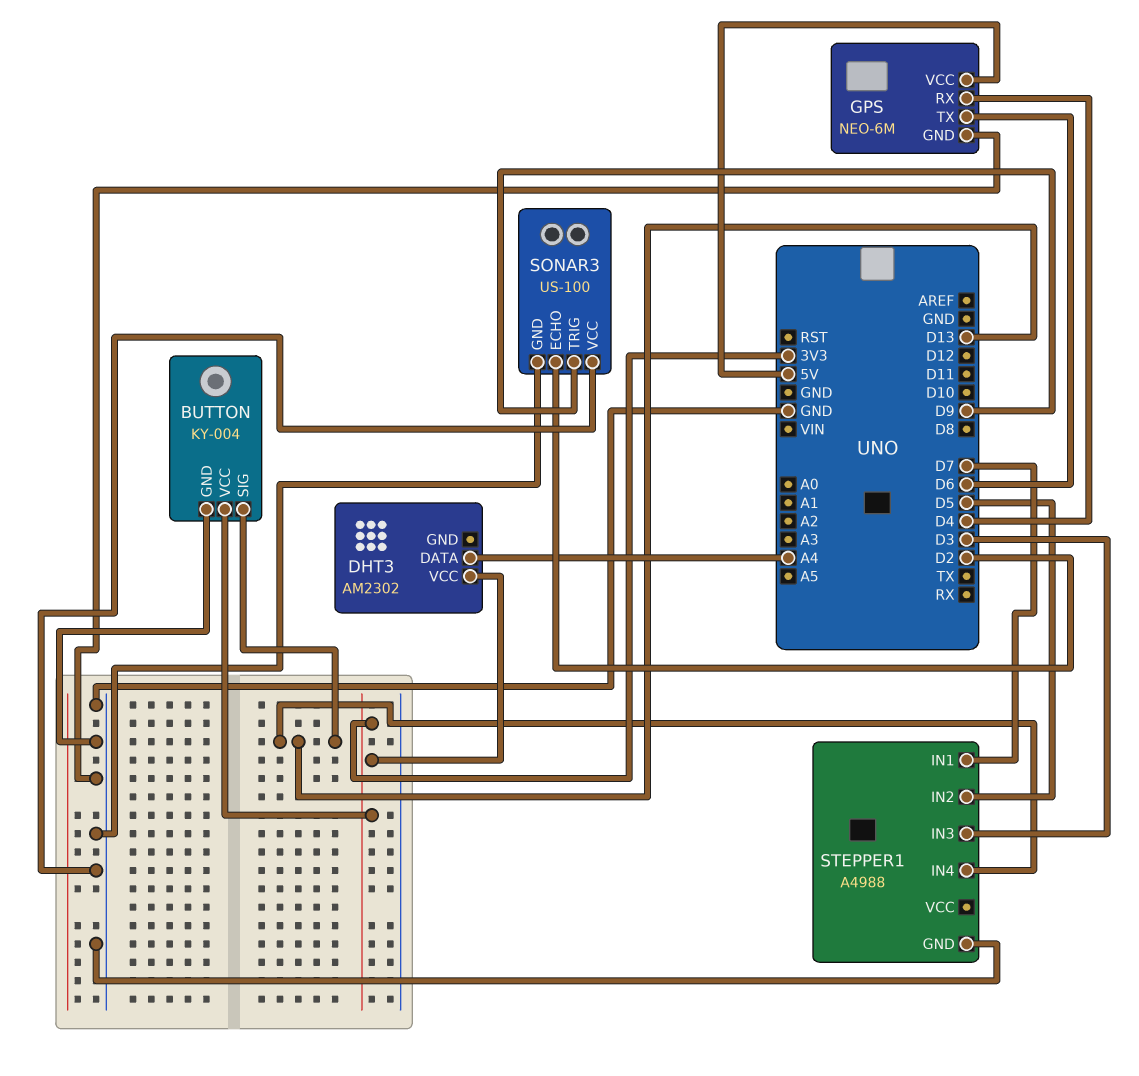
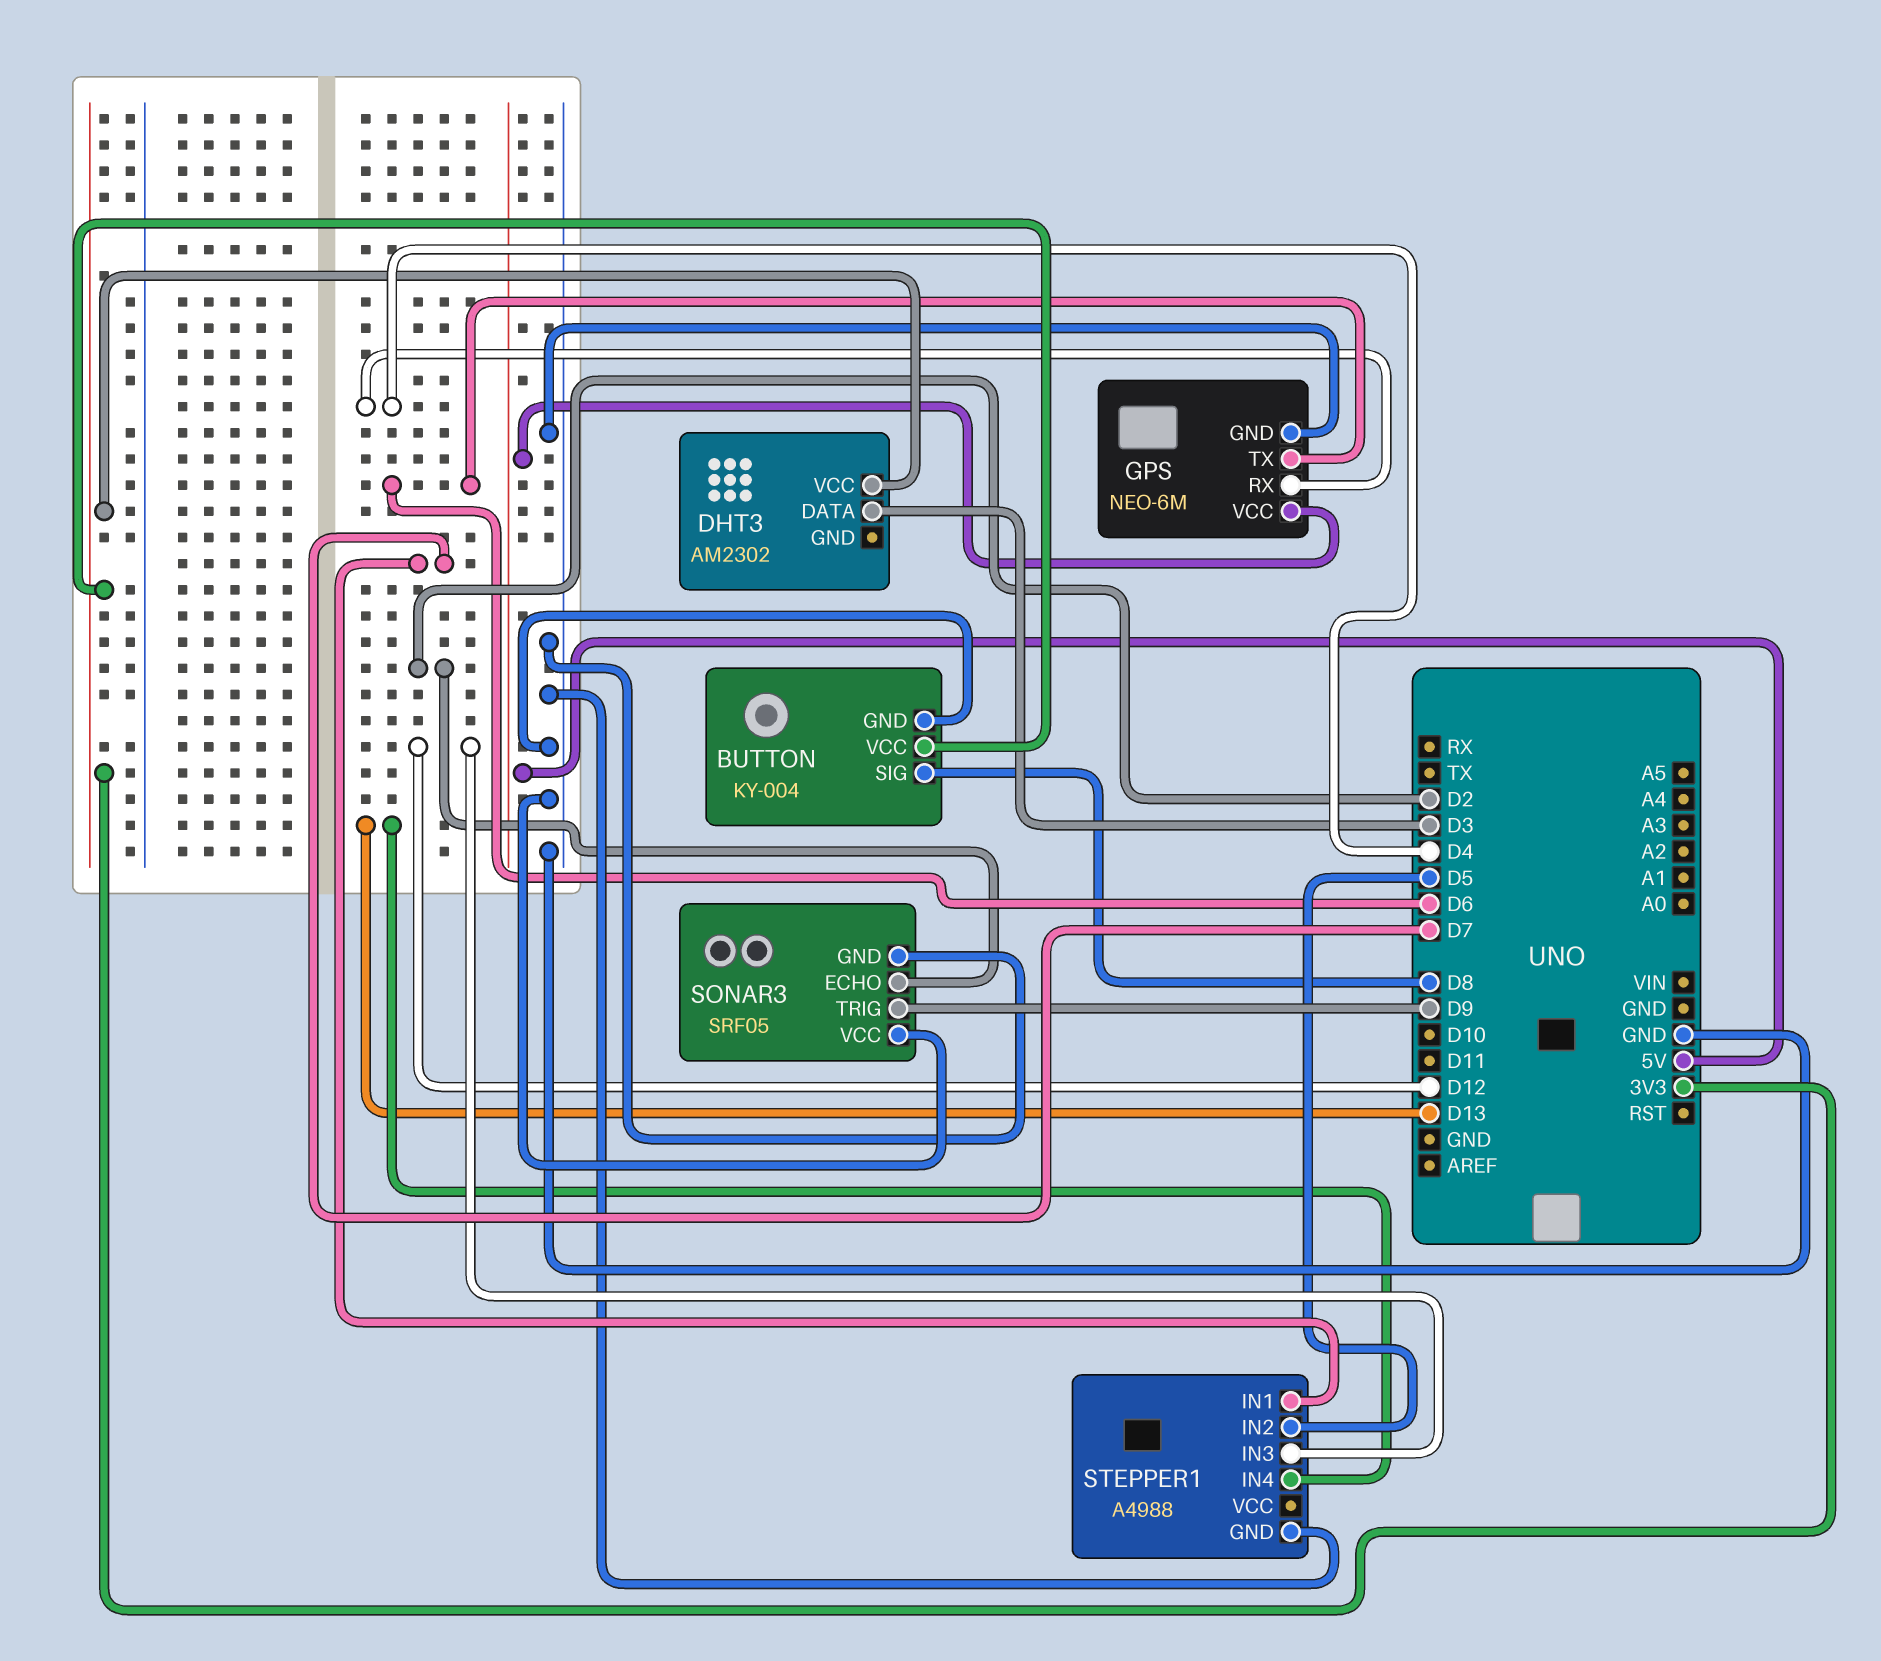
BUTTON pin SIG: D13 -> D8
DHT3 pin DATA: A4 -> D3
SONAR3: US-100 -> SRF05
STEPPER1 pin IN3: D3 -> D12

